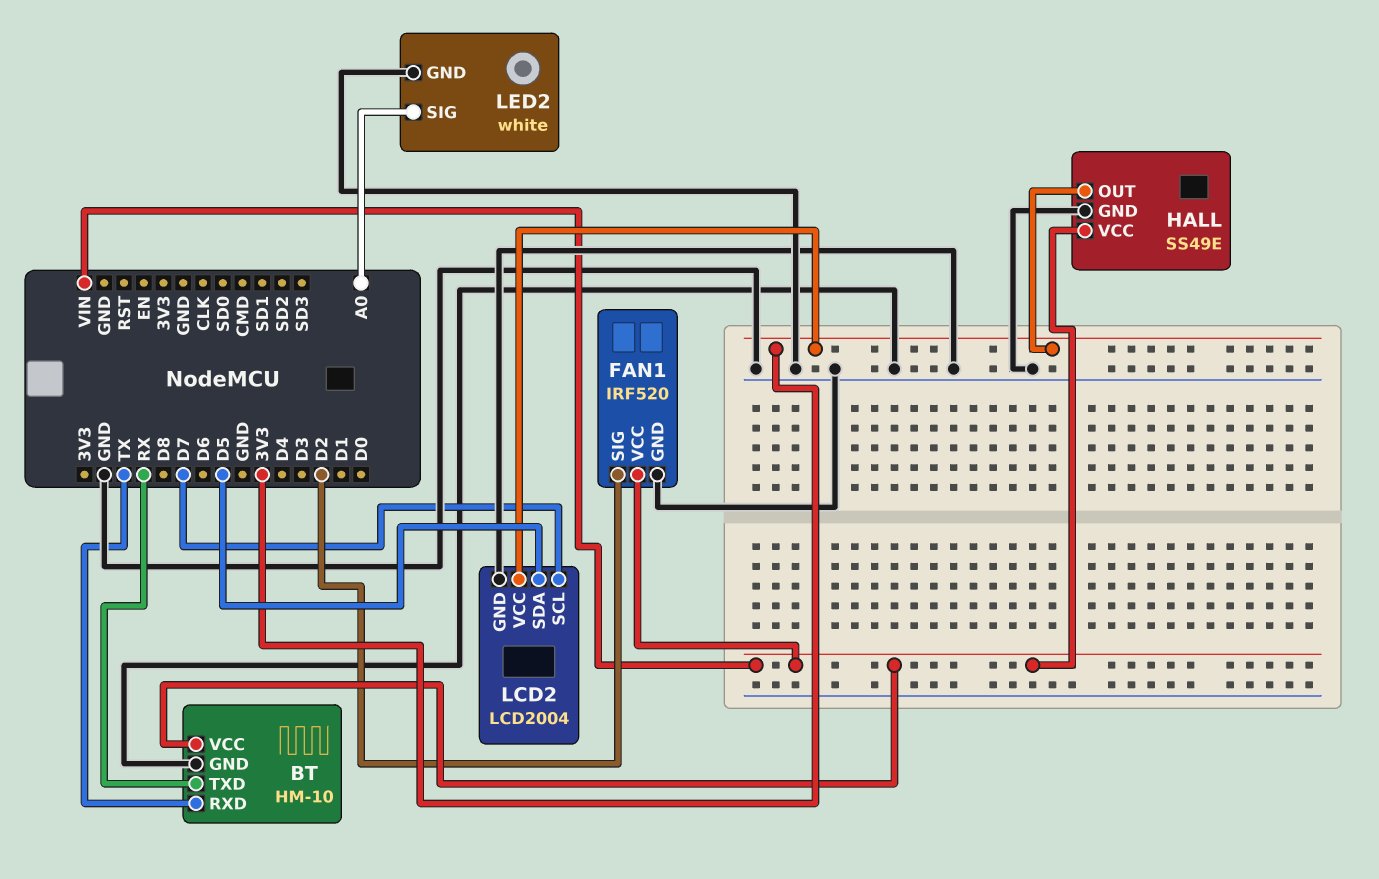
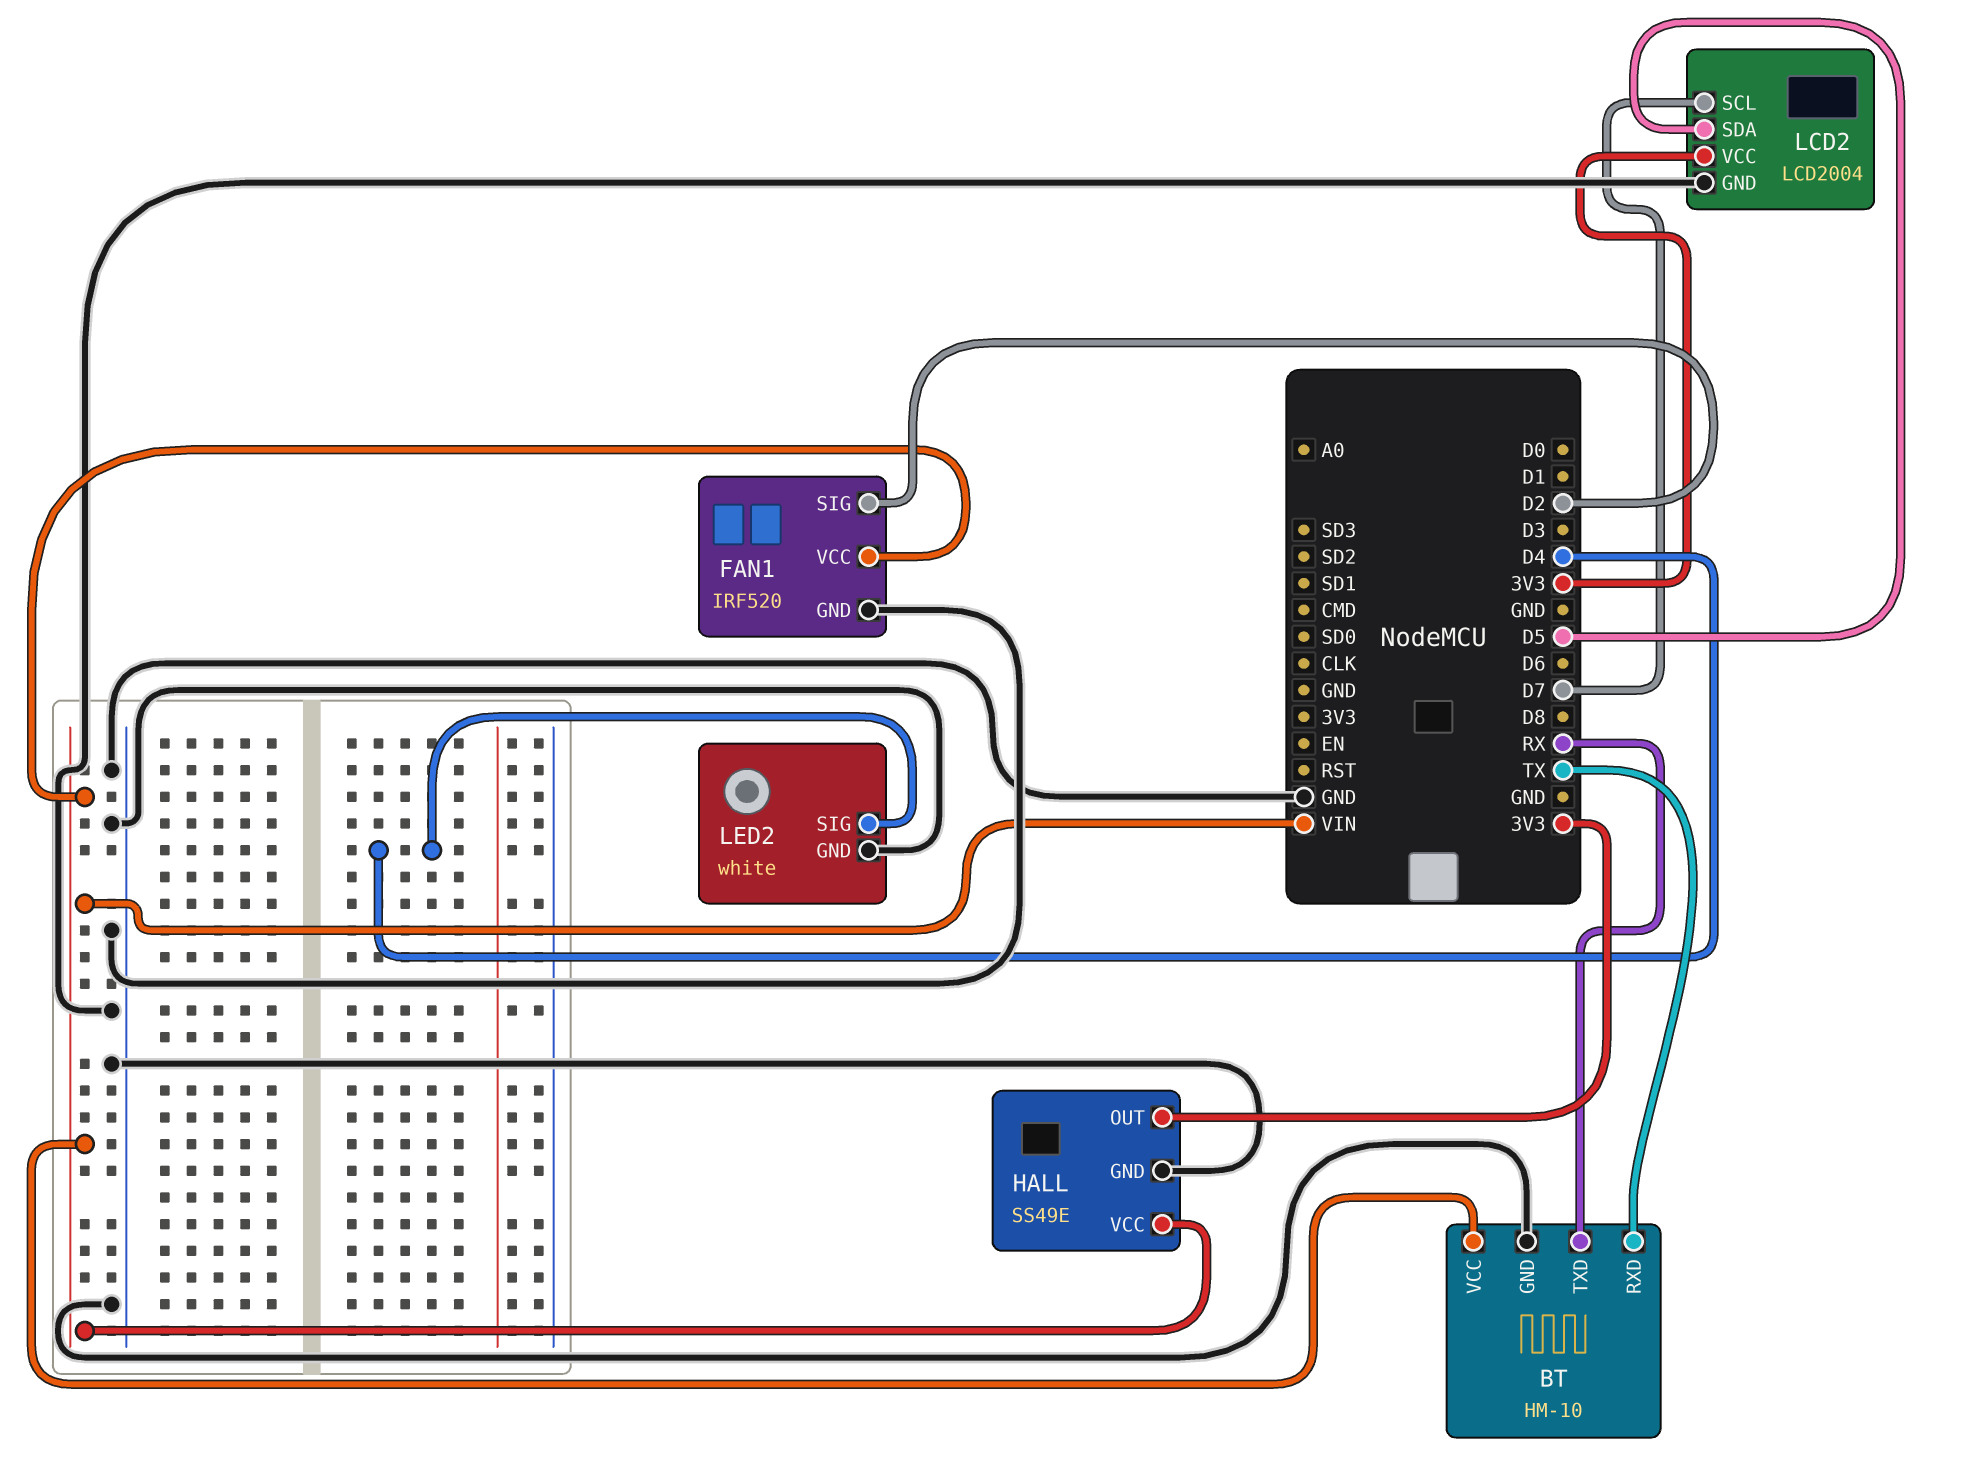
LED2 pin SIG: A0 -> D4

